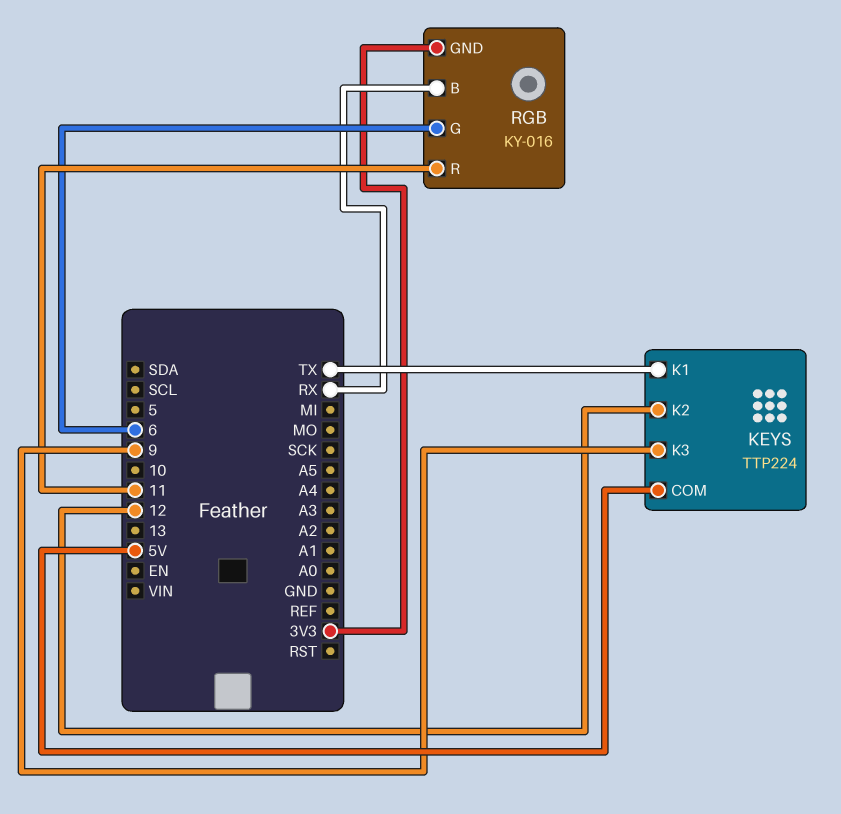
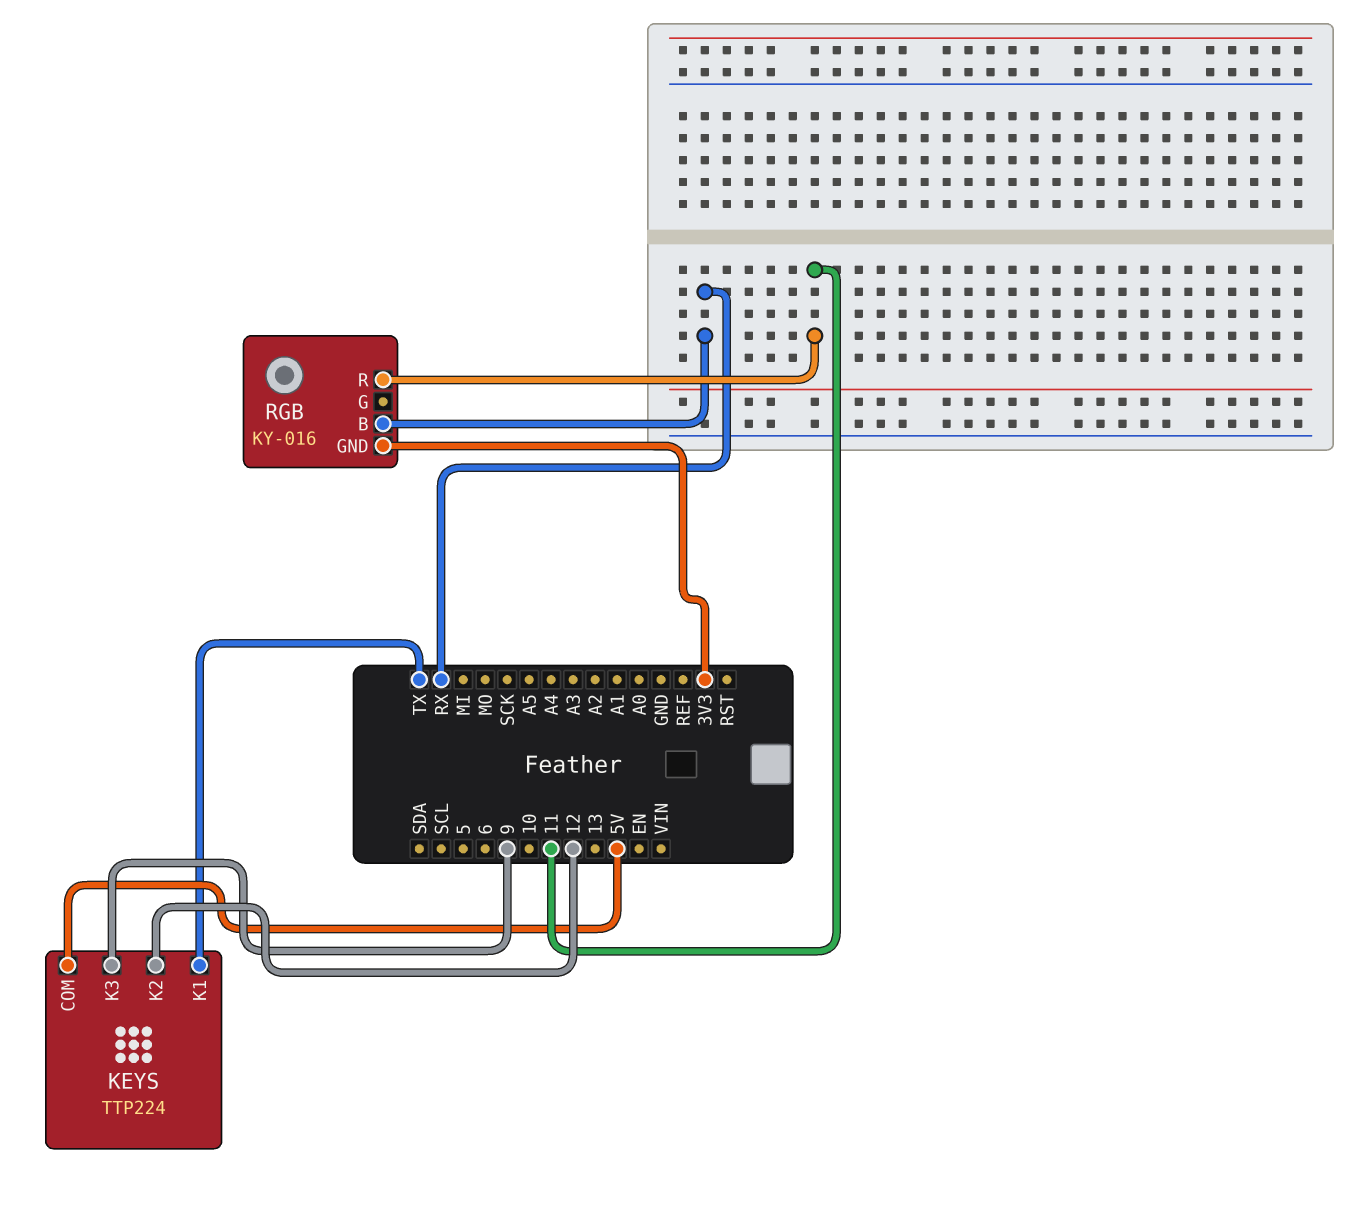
RGB pin G: 6 -> none

